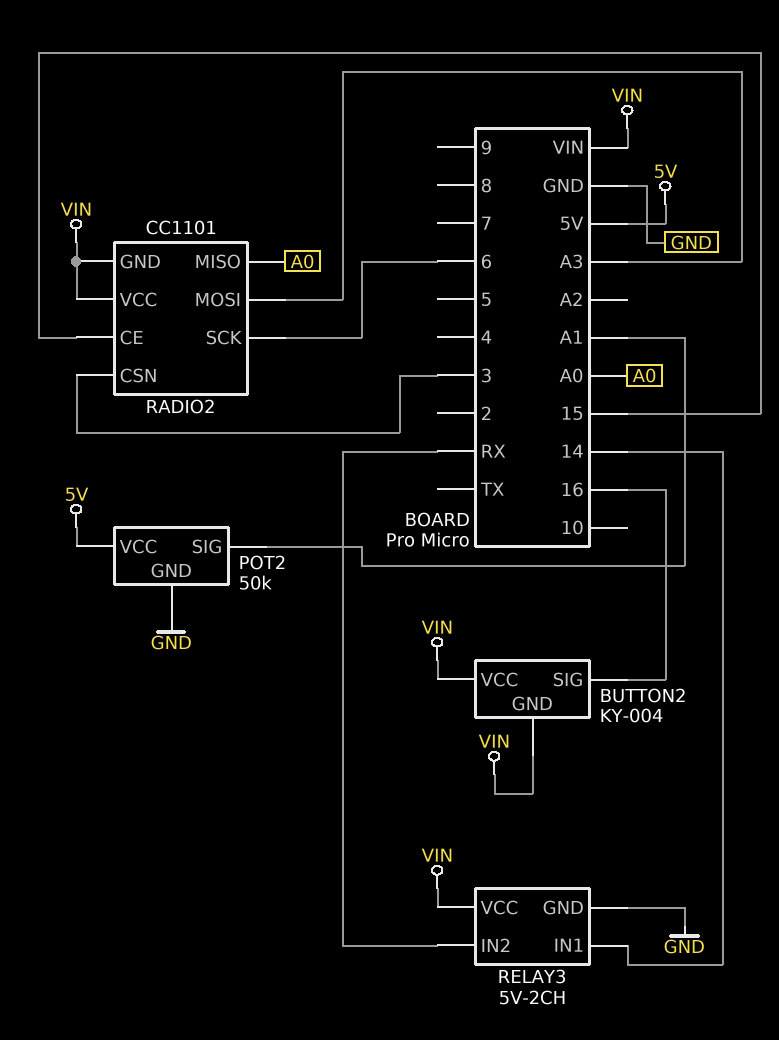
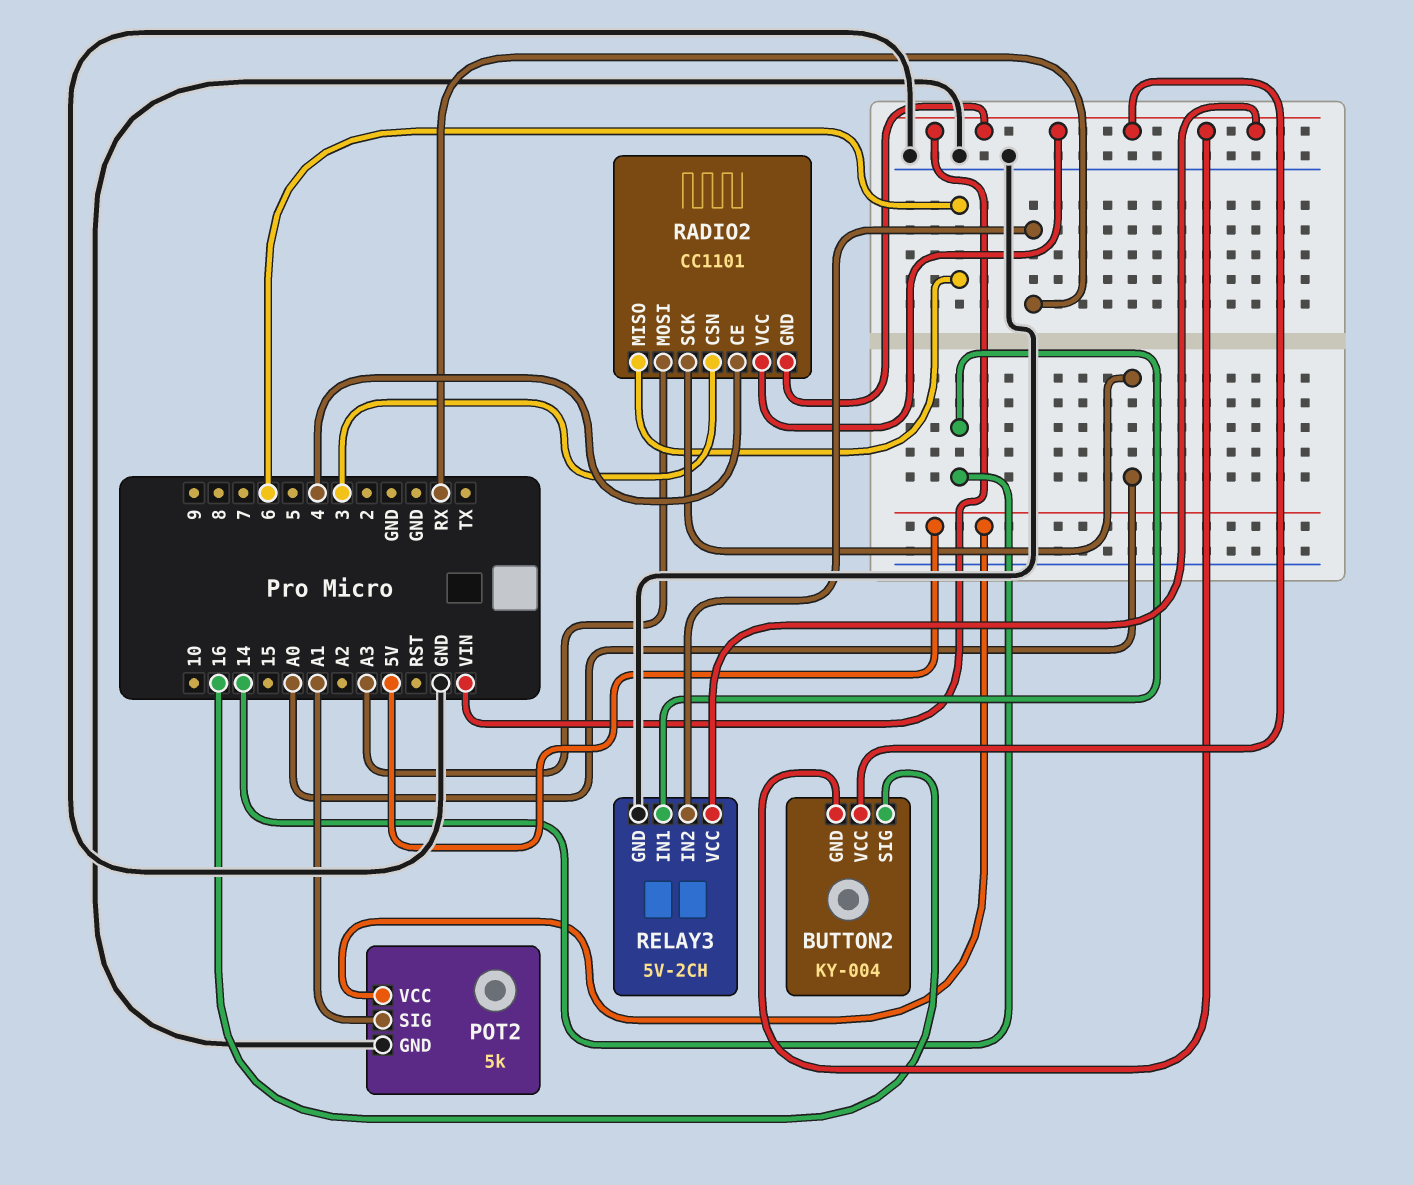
POT2: 50k -> 5k
RADIO2 pin CE: 15 -> 4
RADIO2 pin MISO: A0 -> 6
RADIO2 pin SCK: 6 -> A0

